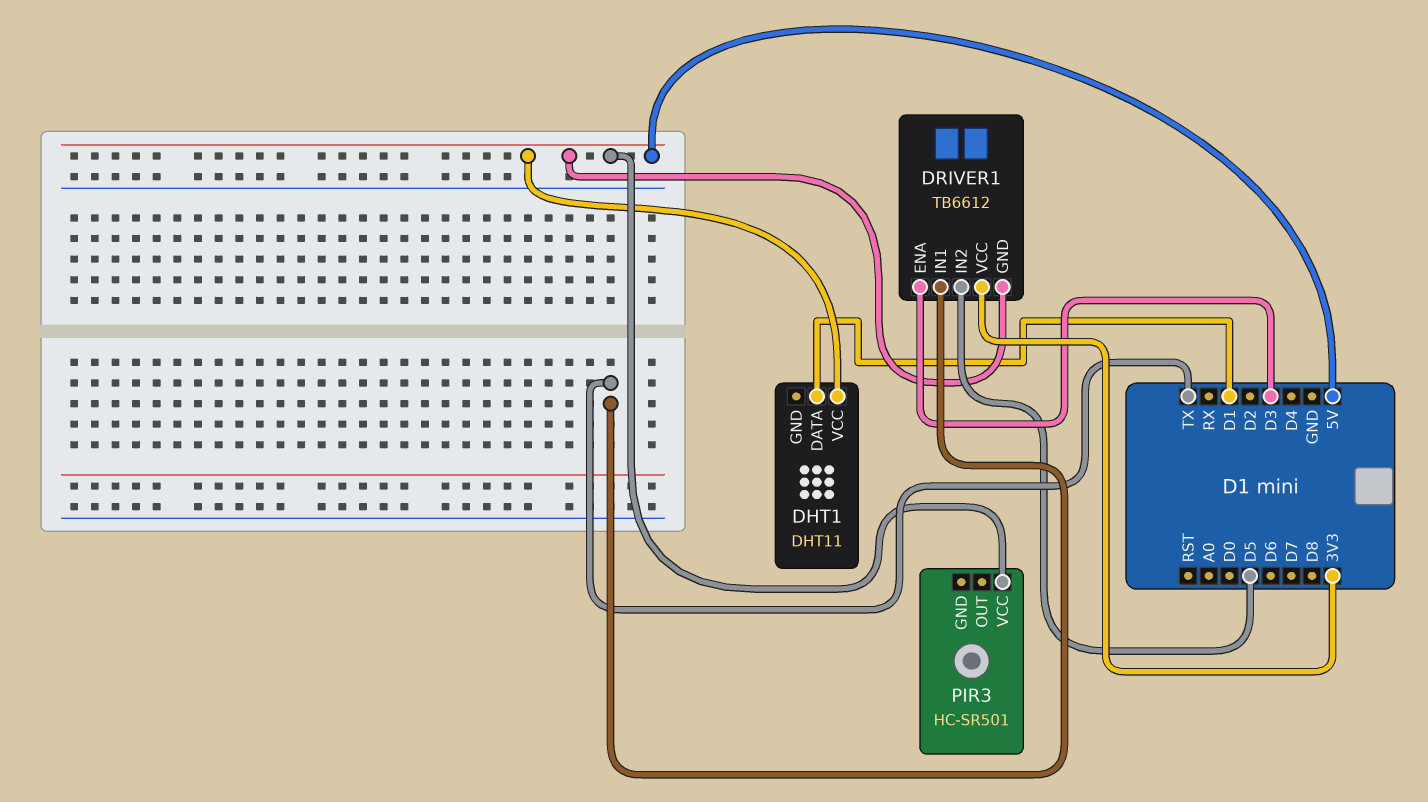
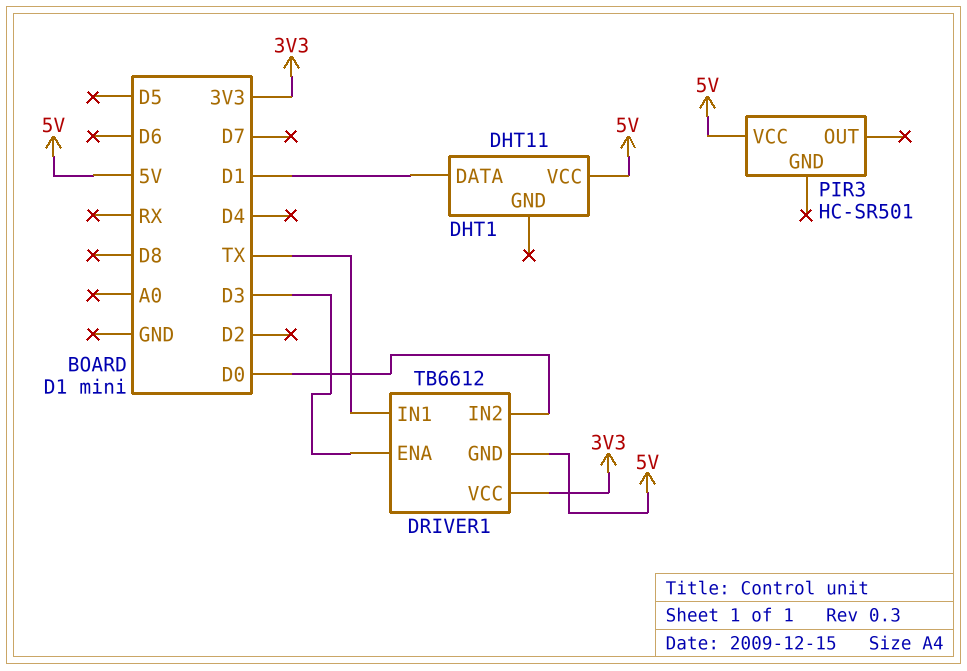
DRIVER1 pin IN2: D5 -> D0

